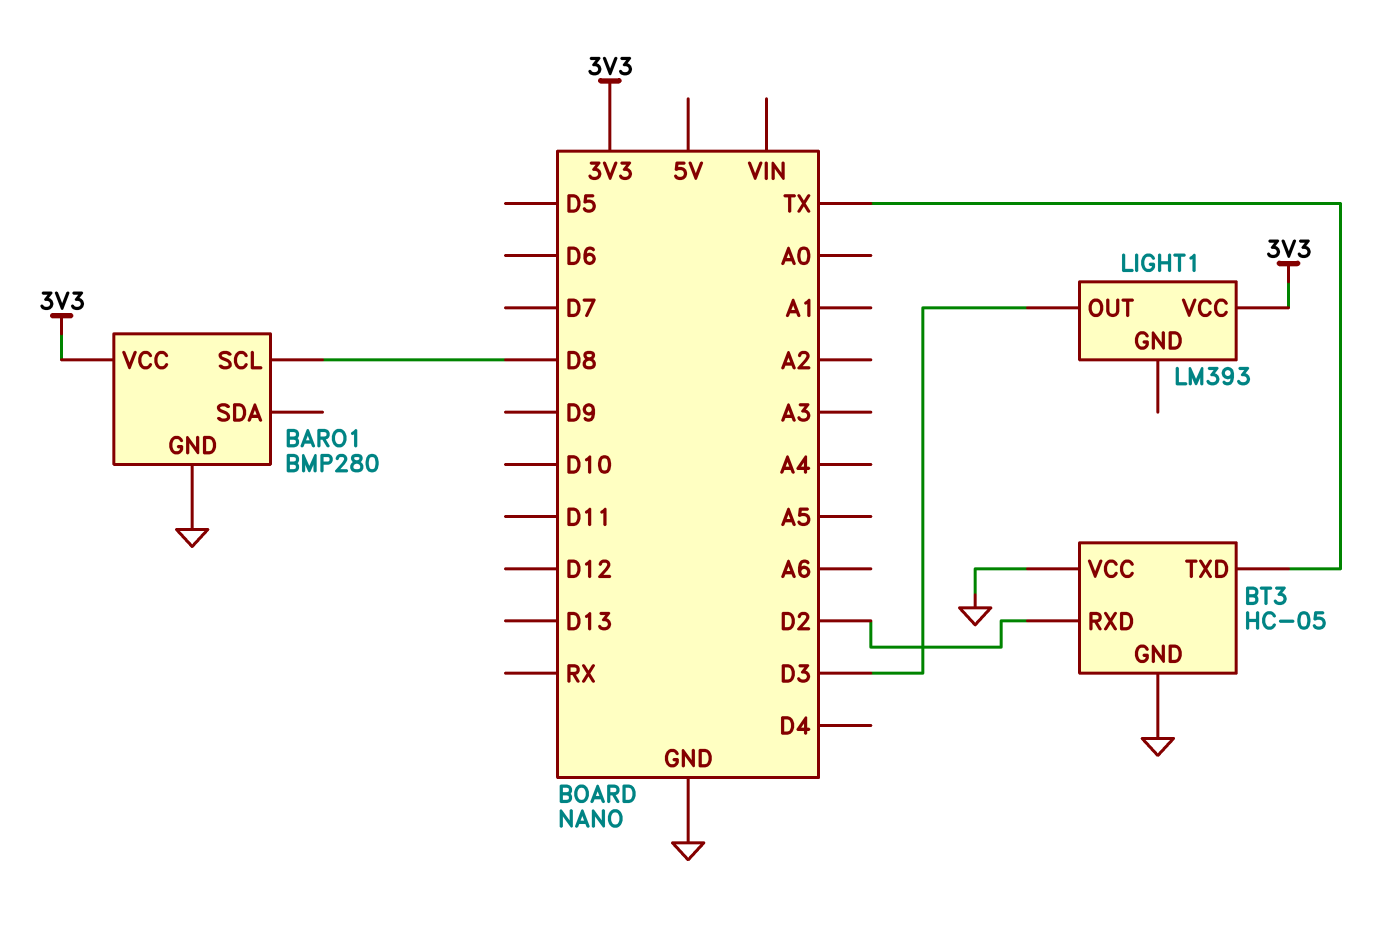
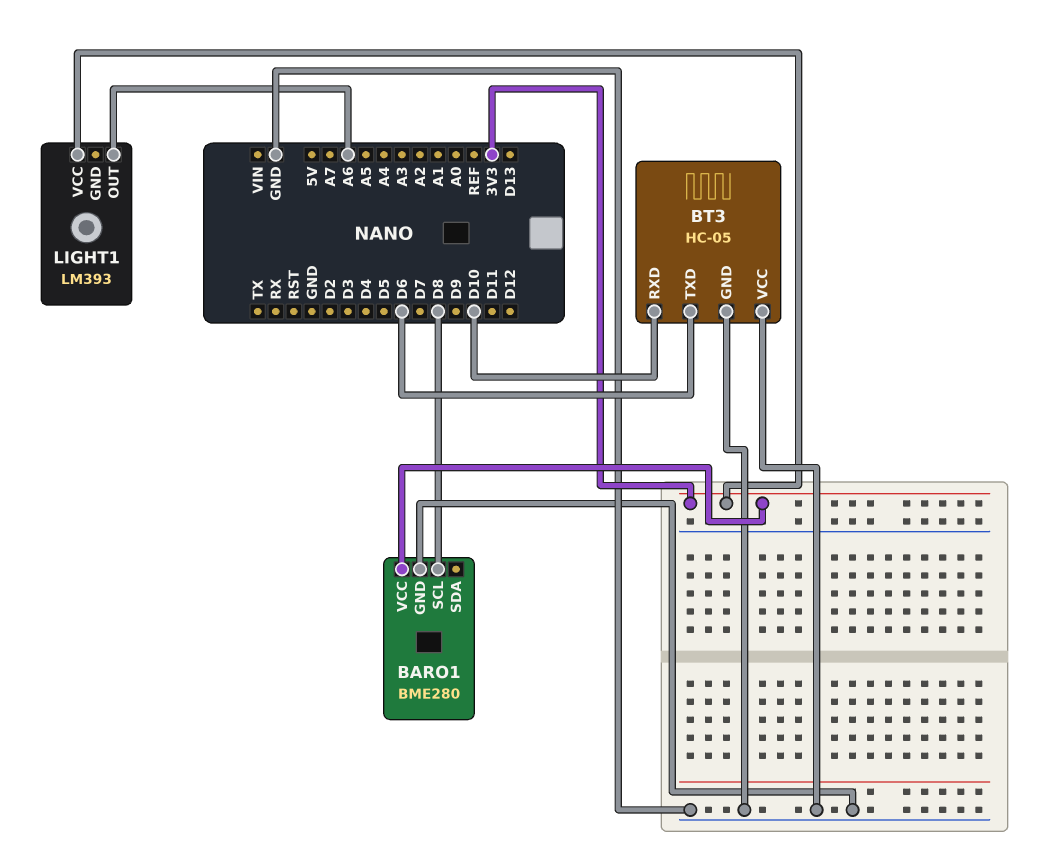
BARO1: BMP280 -> BME280
BT3 pin RXD: D2 -> D10
BT3 pin TXD: TX -> D6
LIGHT1 pin OUT: D3 -> A6

